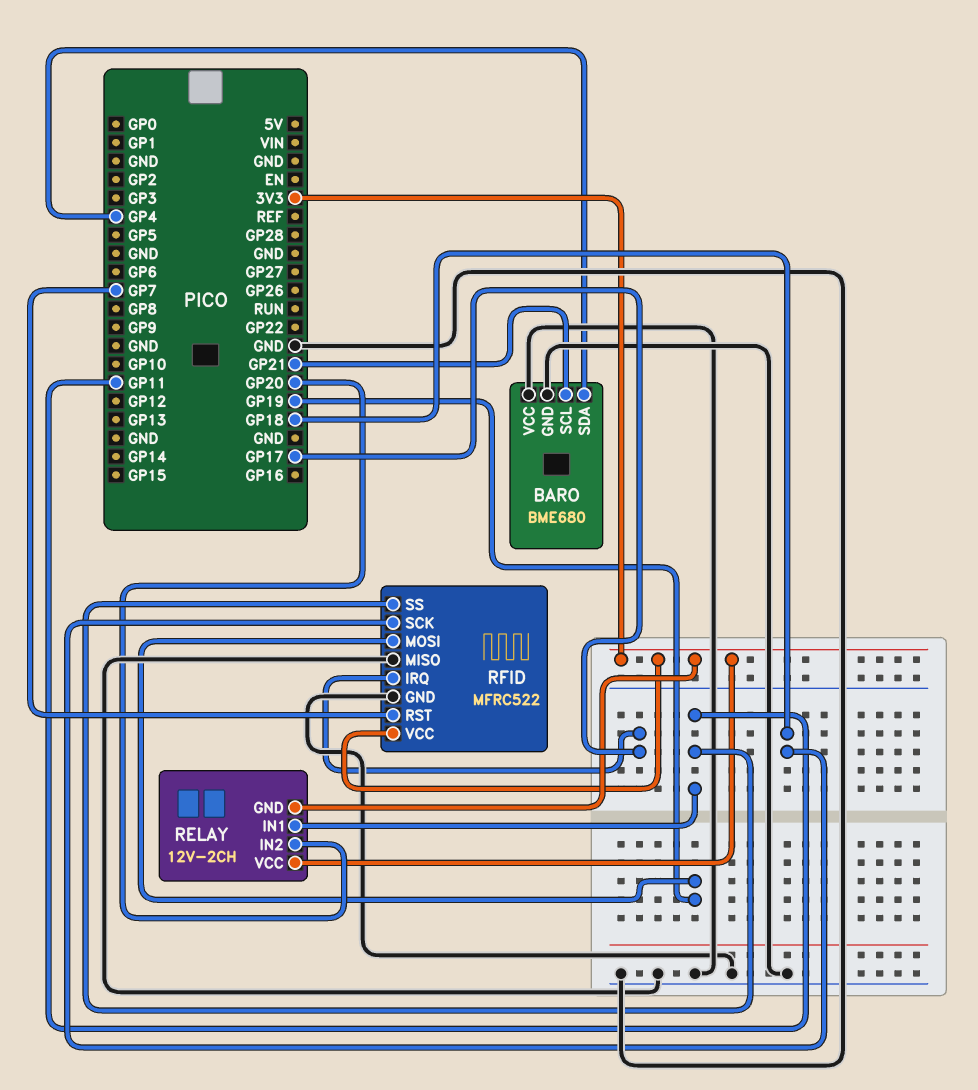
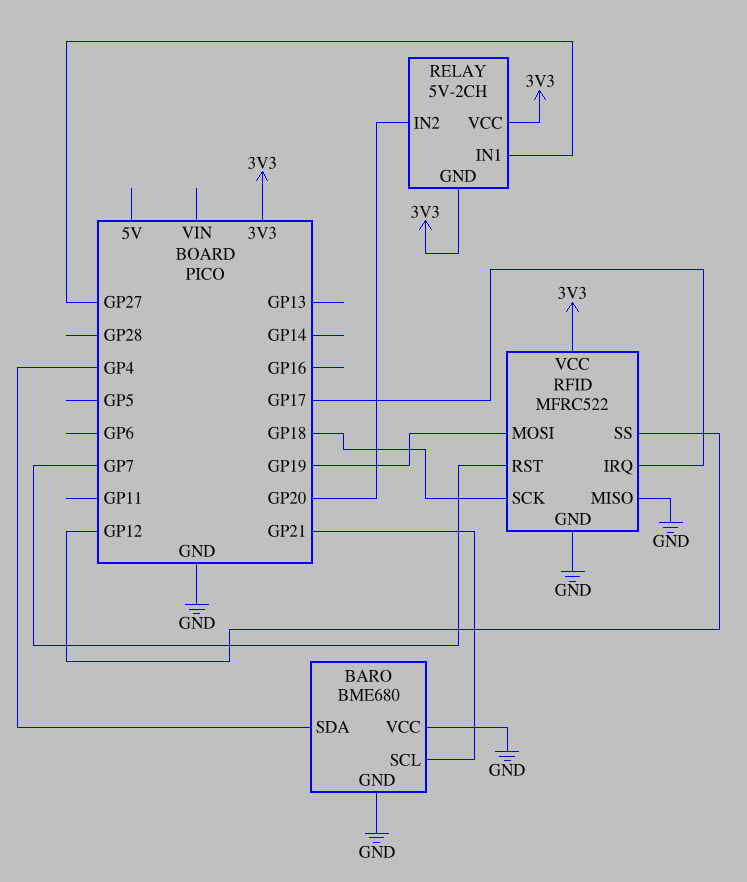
RELAY: 12V-2CH -> 5V-2CH
RELAY pin IN1: GP11 -> GP27
RFID pin SS: GP11 -> GP12

